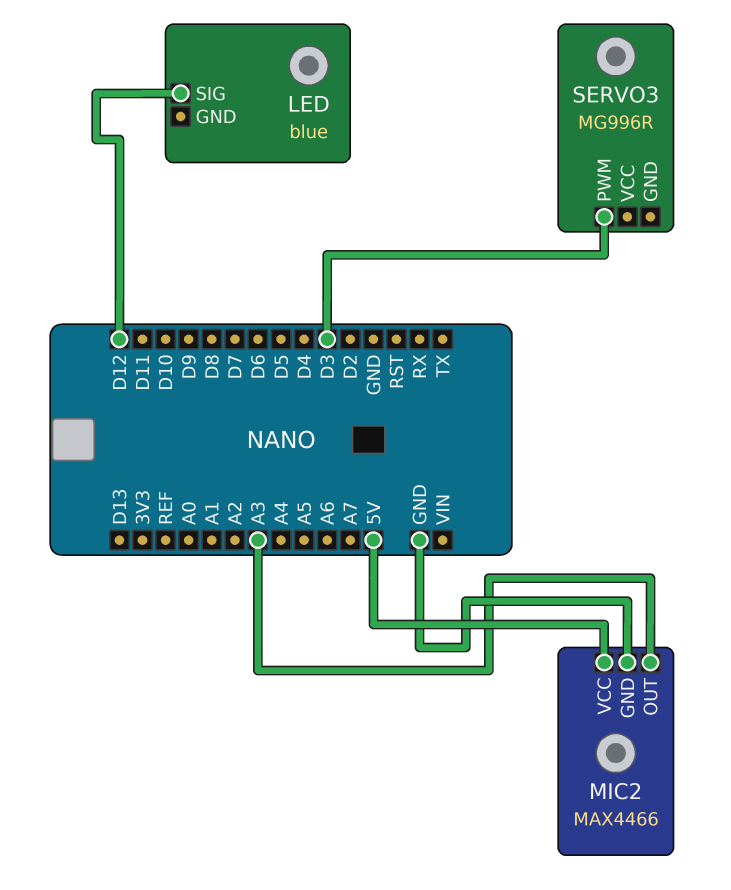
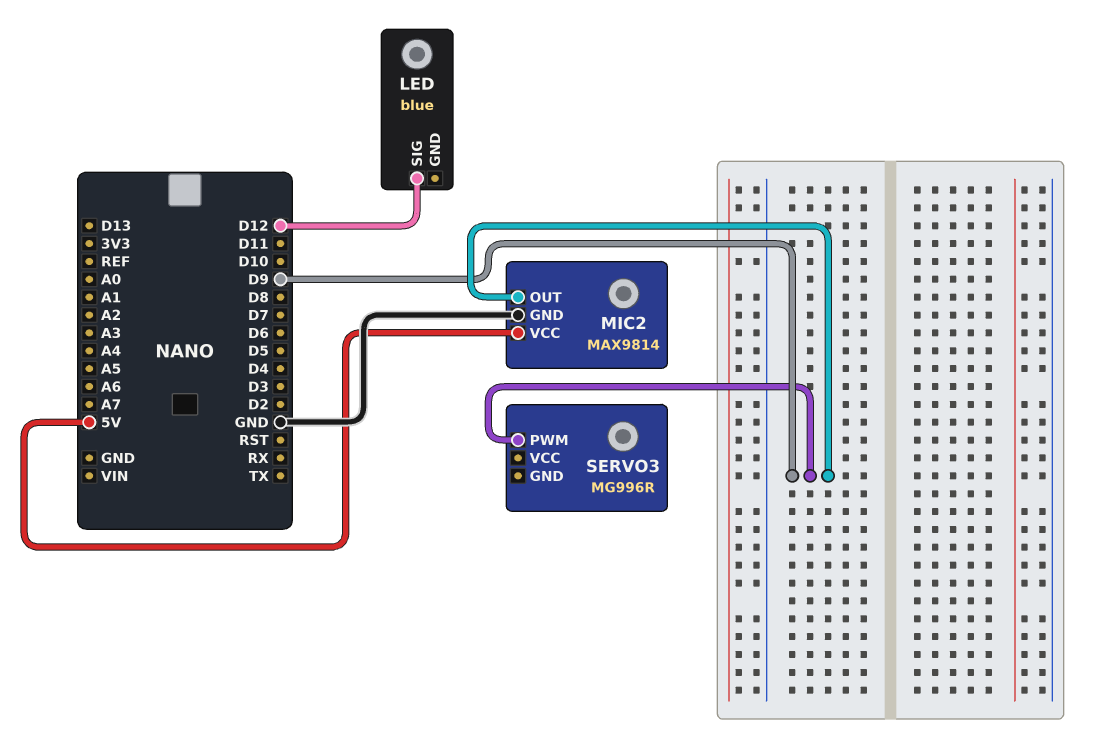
MIC2: MAX4466 -> MAX9814
MIC2 pin OUT: A3 -> D9
SERVO3 pin PWM: D3 -> D9

